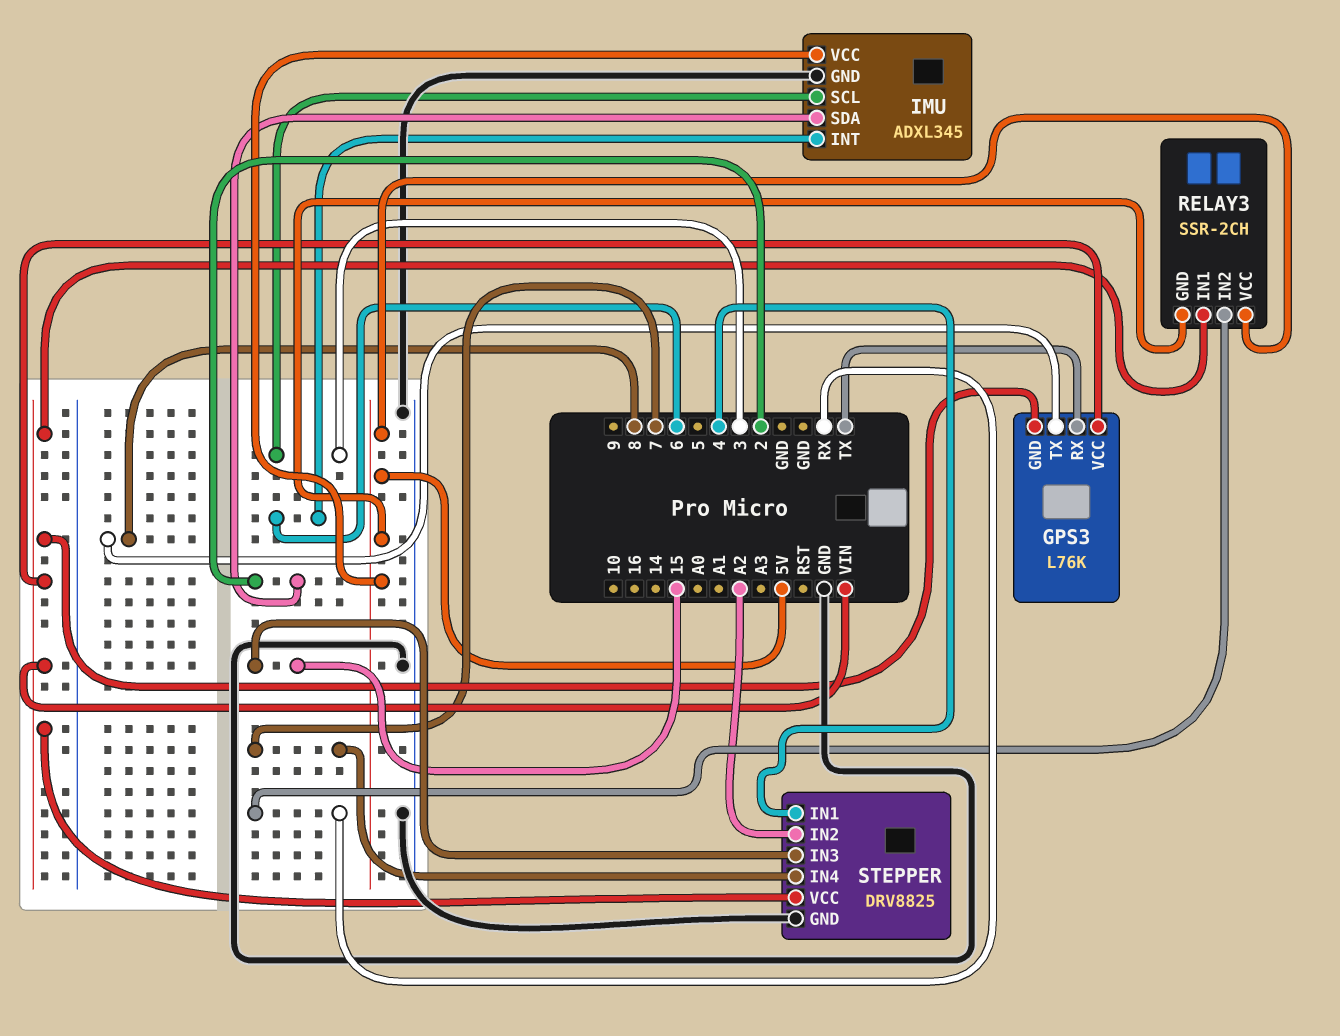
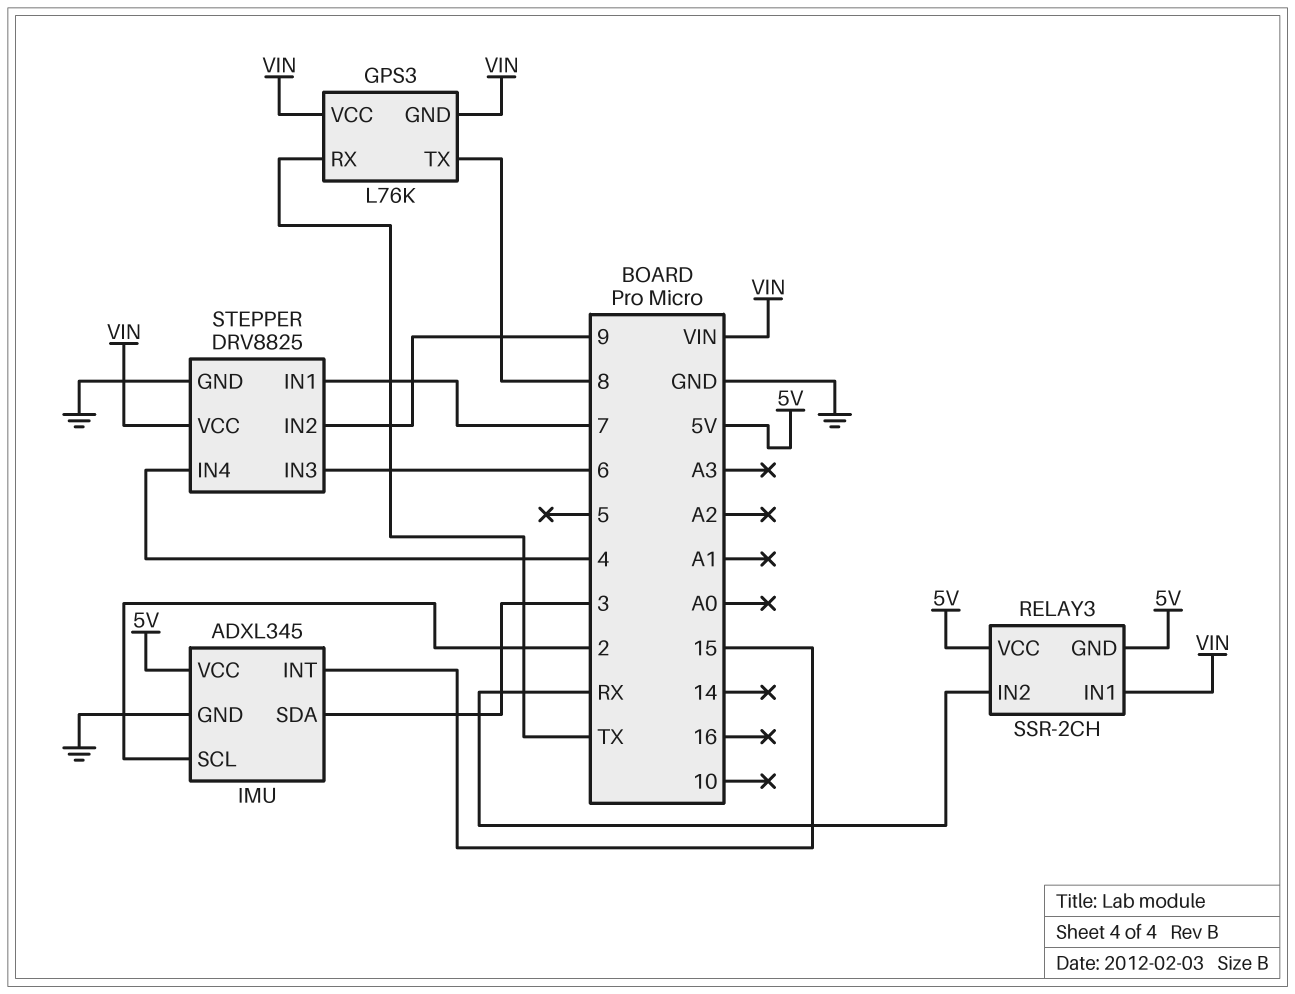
IMU pin INT: 6 -> 15
IMU pin SCL: 3 -> 2
IMU pin SDA: 2 -> 3
STEPPER pin IN1: 4 -> 7
STEPPER pin IN2: A2 -> 9
STEPPER pin IN3: 15 -> 6
STEPPER pin IN4: 7 -> 4

